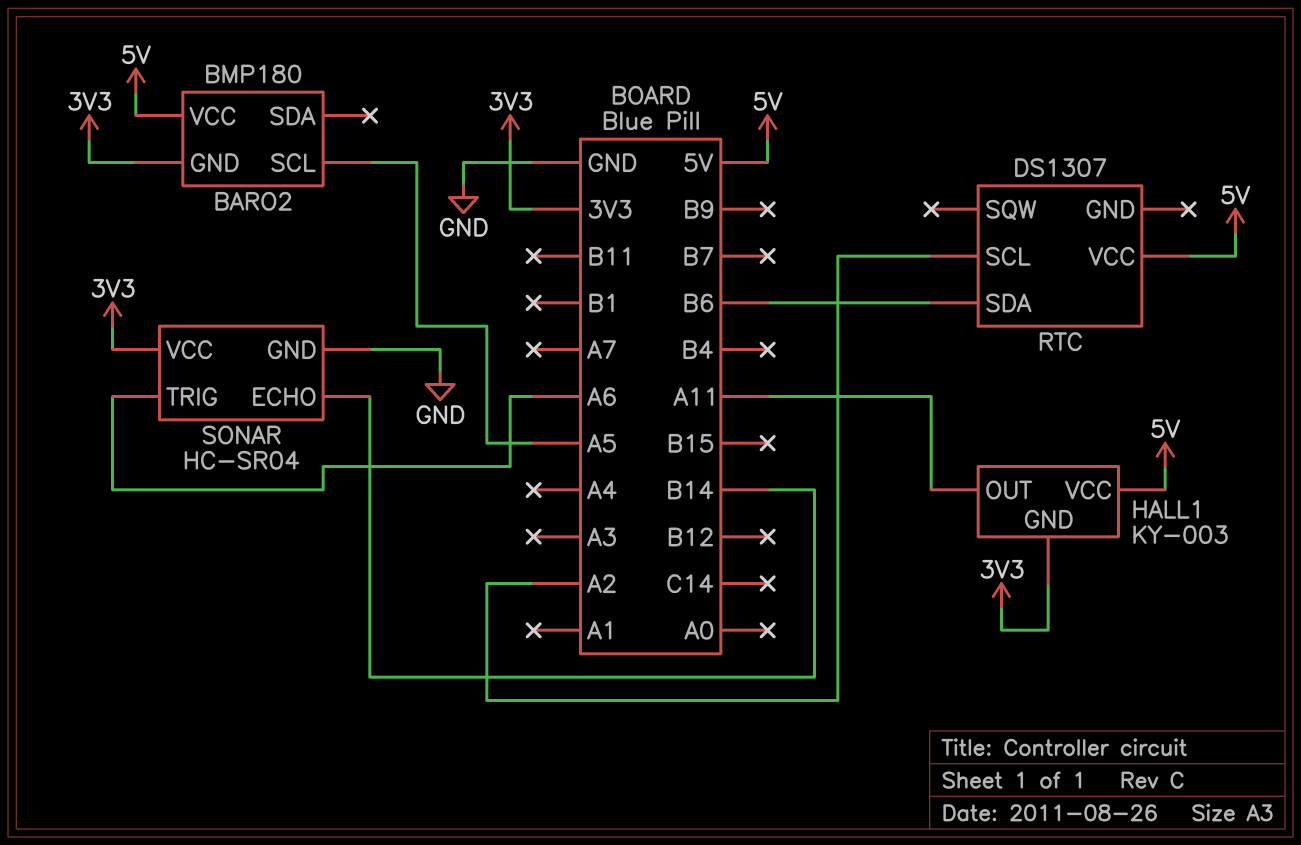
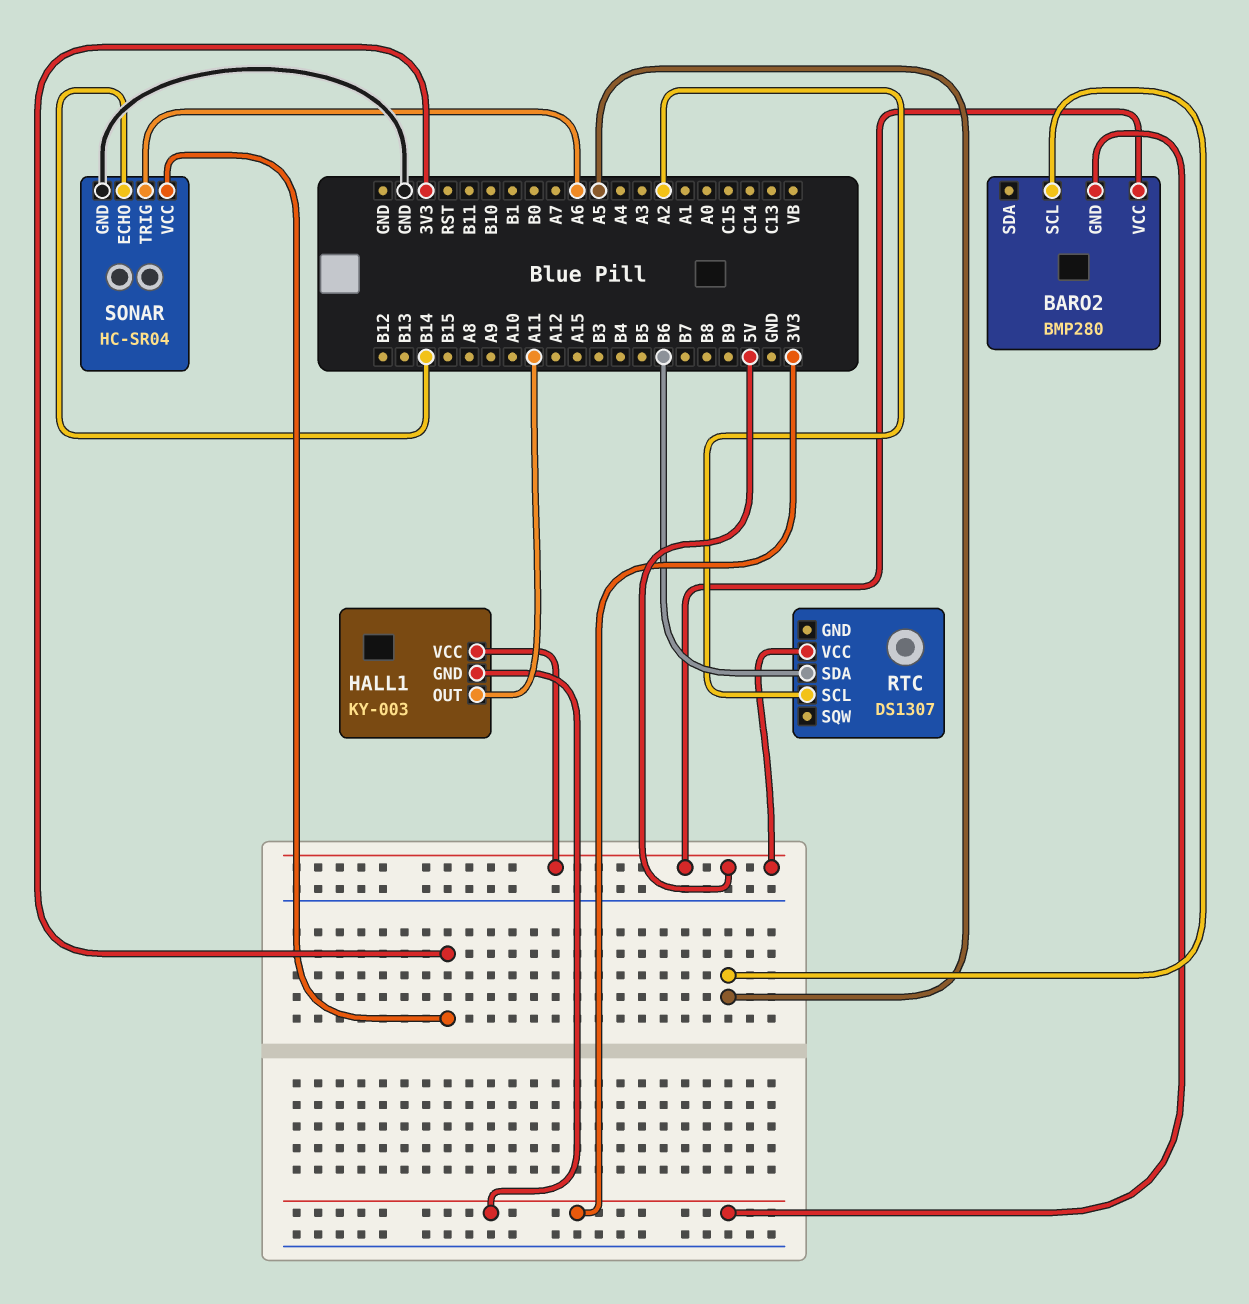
BARO2: BMP180 -> BMP280

